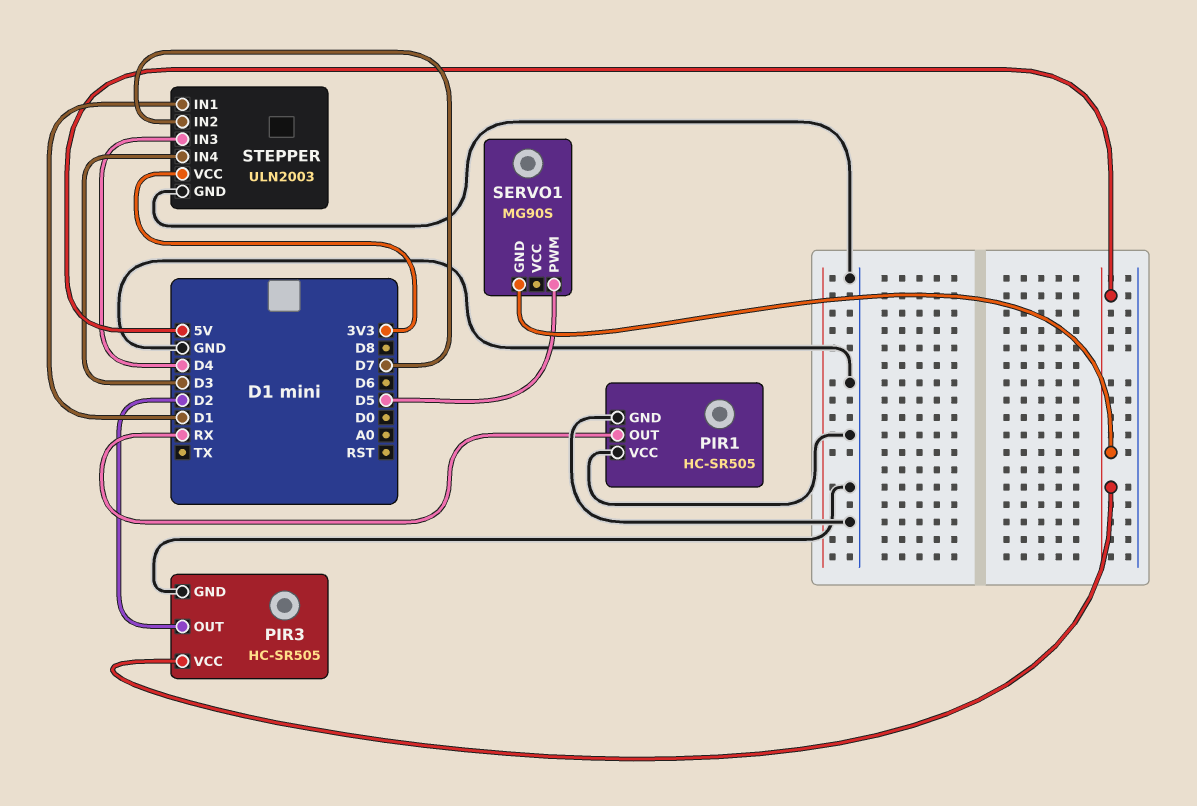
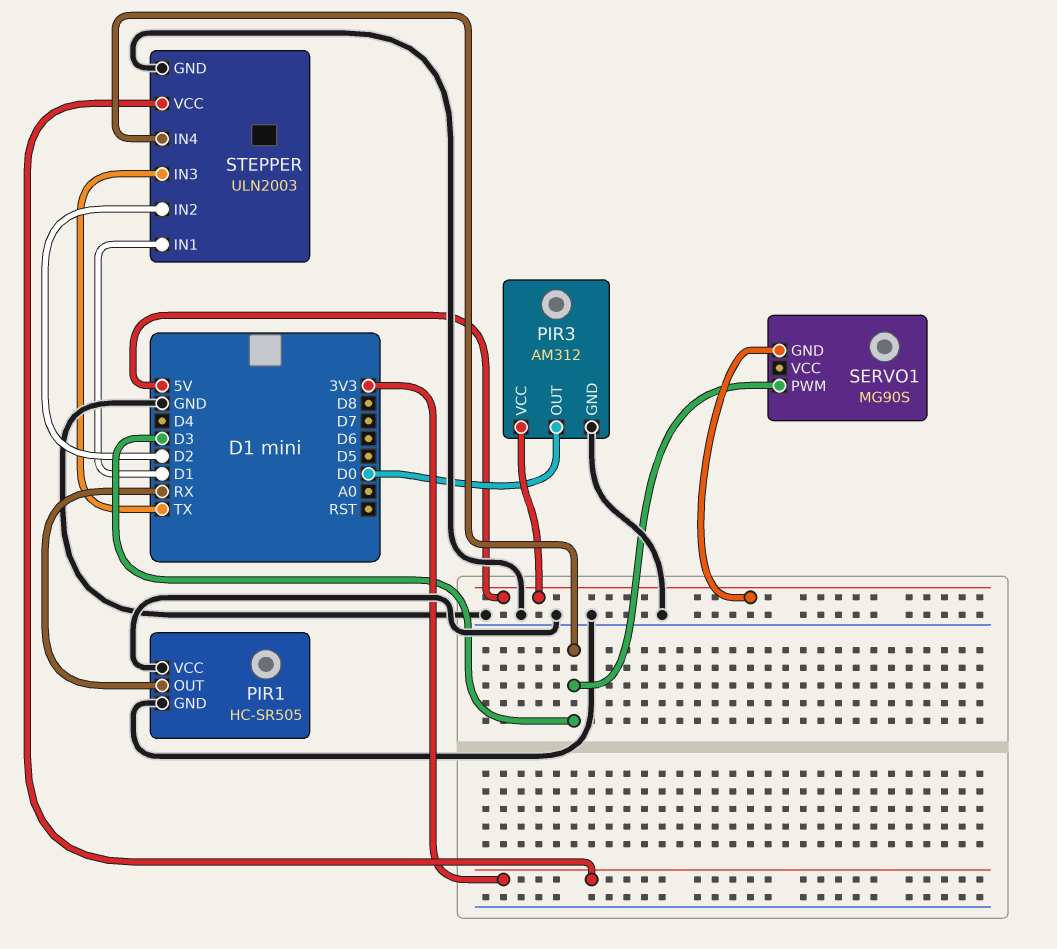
PIR3: HC-SR505 -> AM312
PIR3 pin OUT: D2 -> D0
SERVO1 pin PWM: D5 -> D3
STEPPER pin IN2: D7 -> D2
STEPPER pin IN3: D4 -> TX

